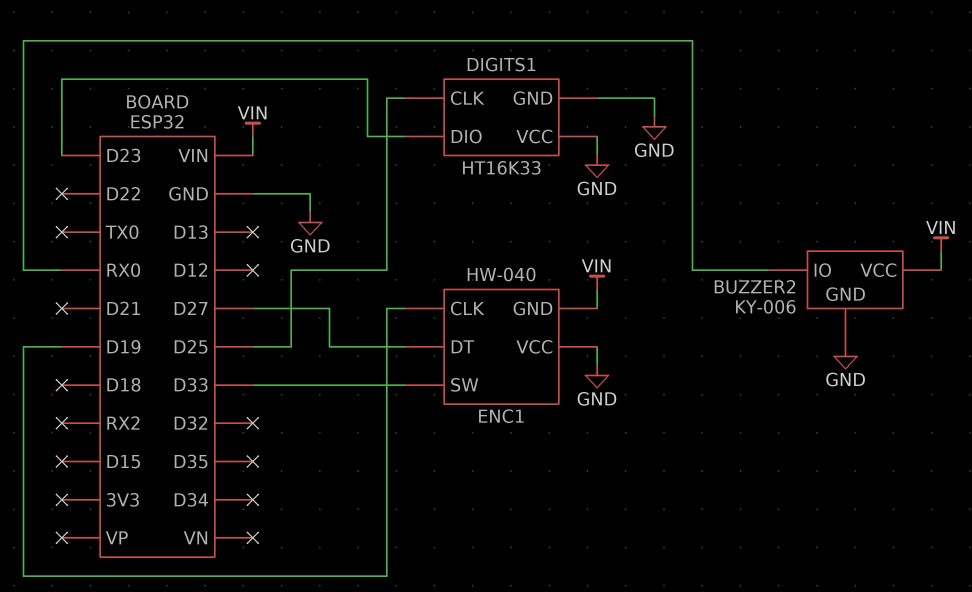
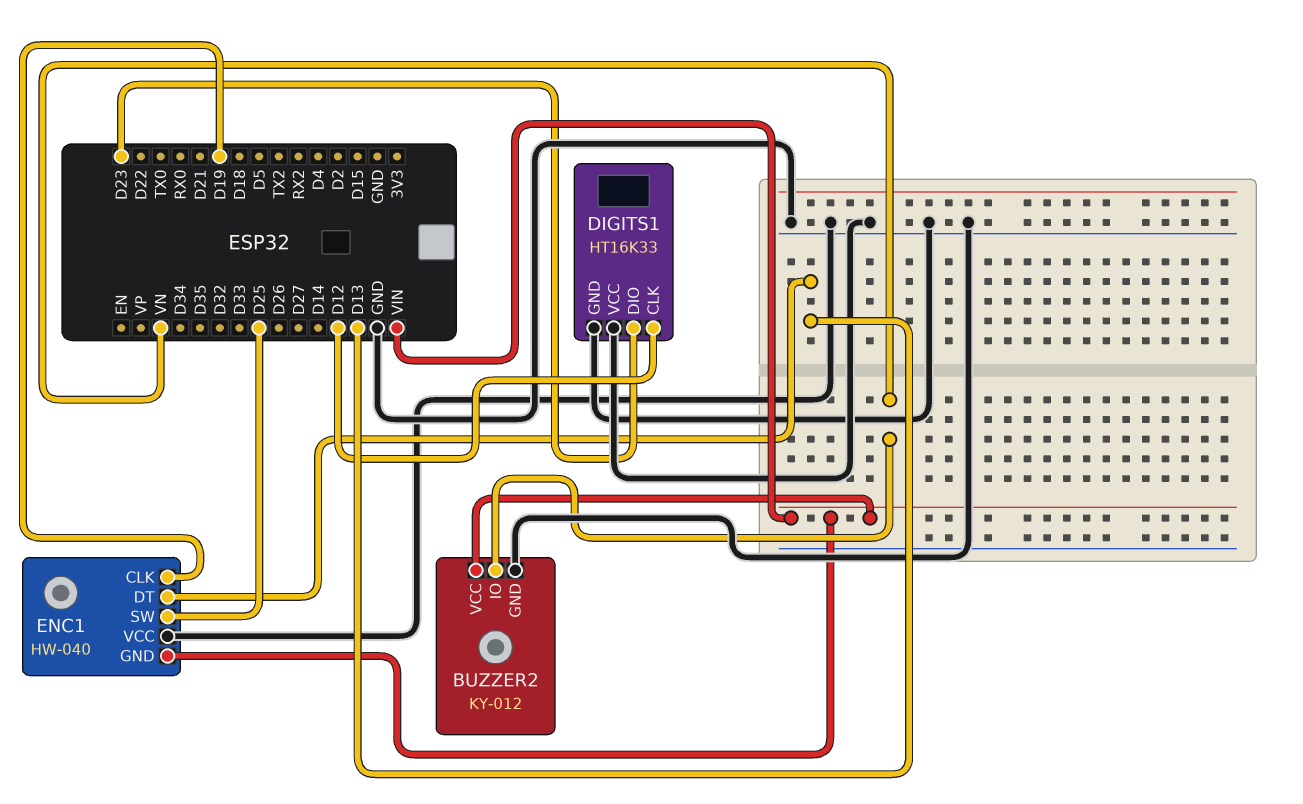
BUZZER2: KY-006 -> KY-012
BUZZER2 pin IO: RX0 -> VN
DIGITS1 pin CLK: D25 -> D12
ENC1 pin DT: D27 -> D13
ENC1 pin SW: D33 -> D25

